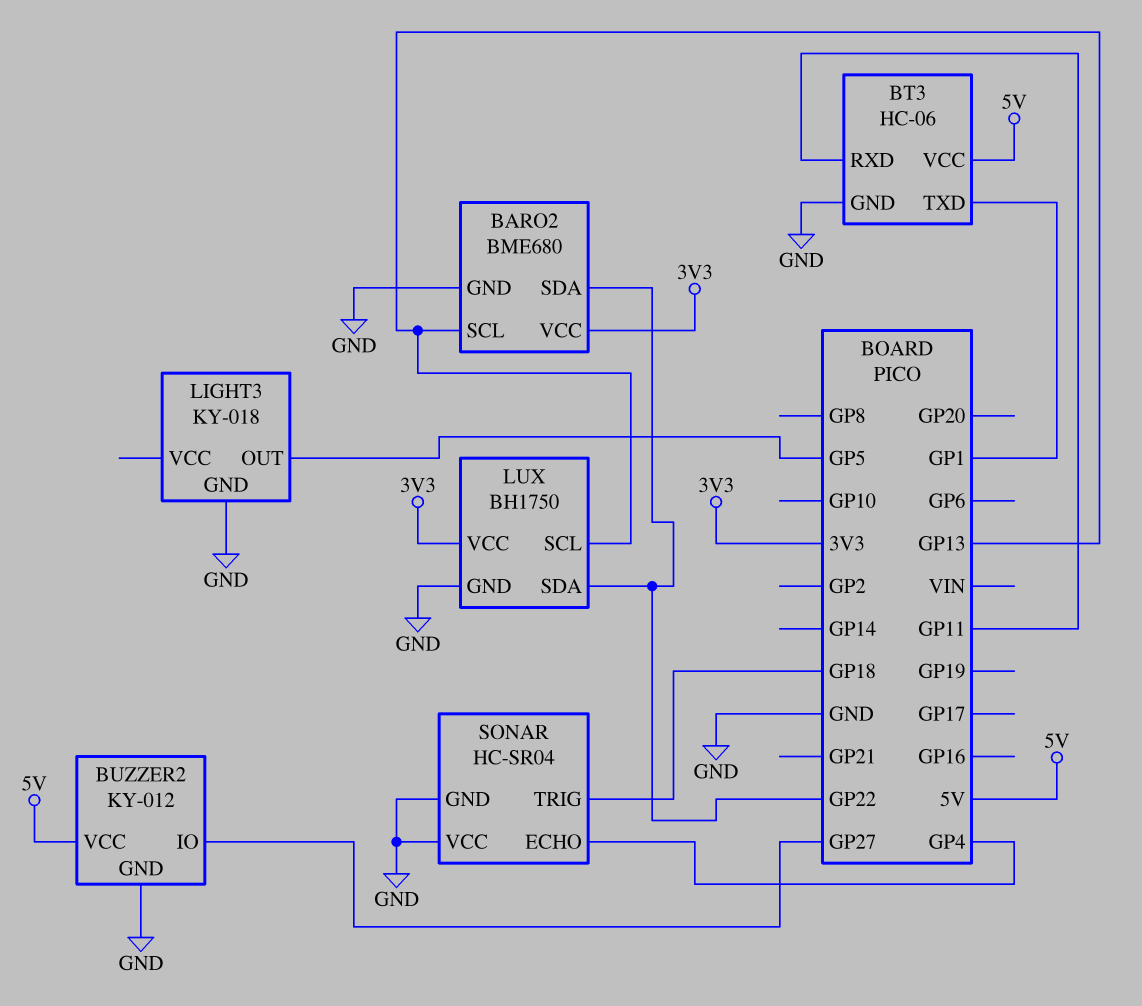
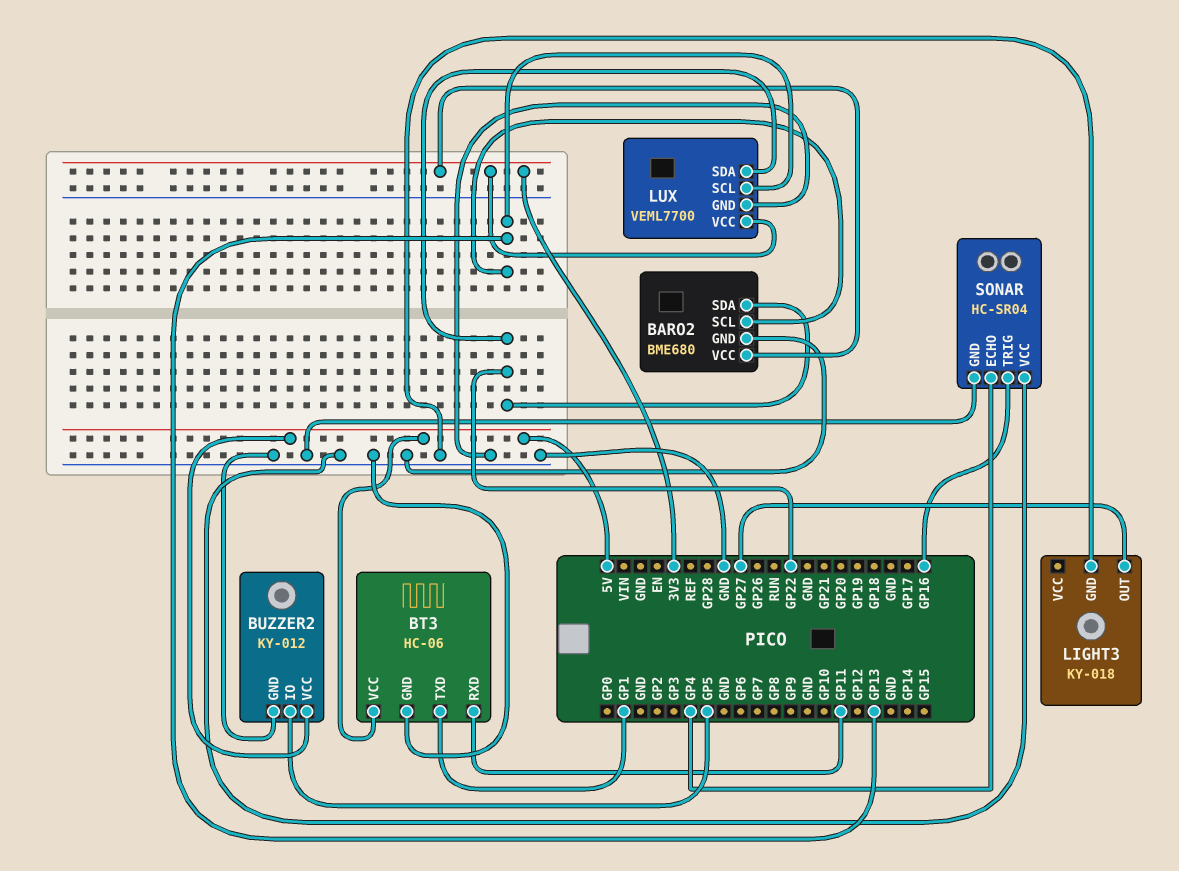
BUZZER2 pin IO: GP27 -> GP5
LIGHT3 pin OUT: GP5 -> GP27
LUX: BH1750 -> VEML7700
SONAR pin TRIG: GP18 -> GP16

